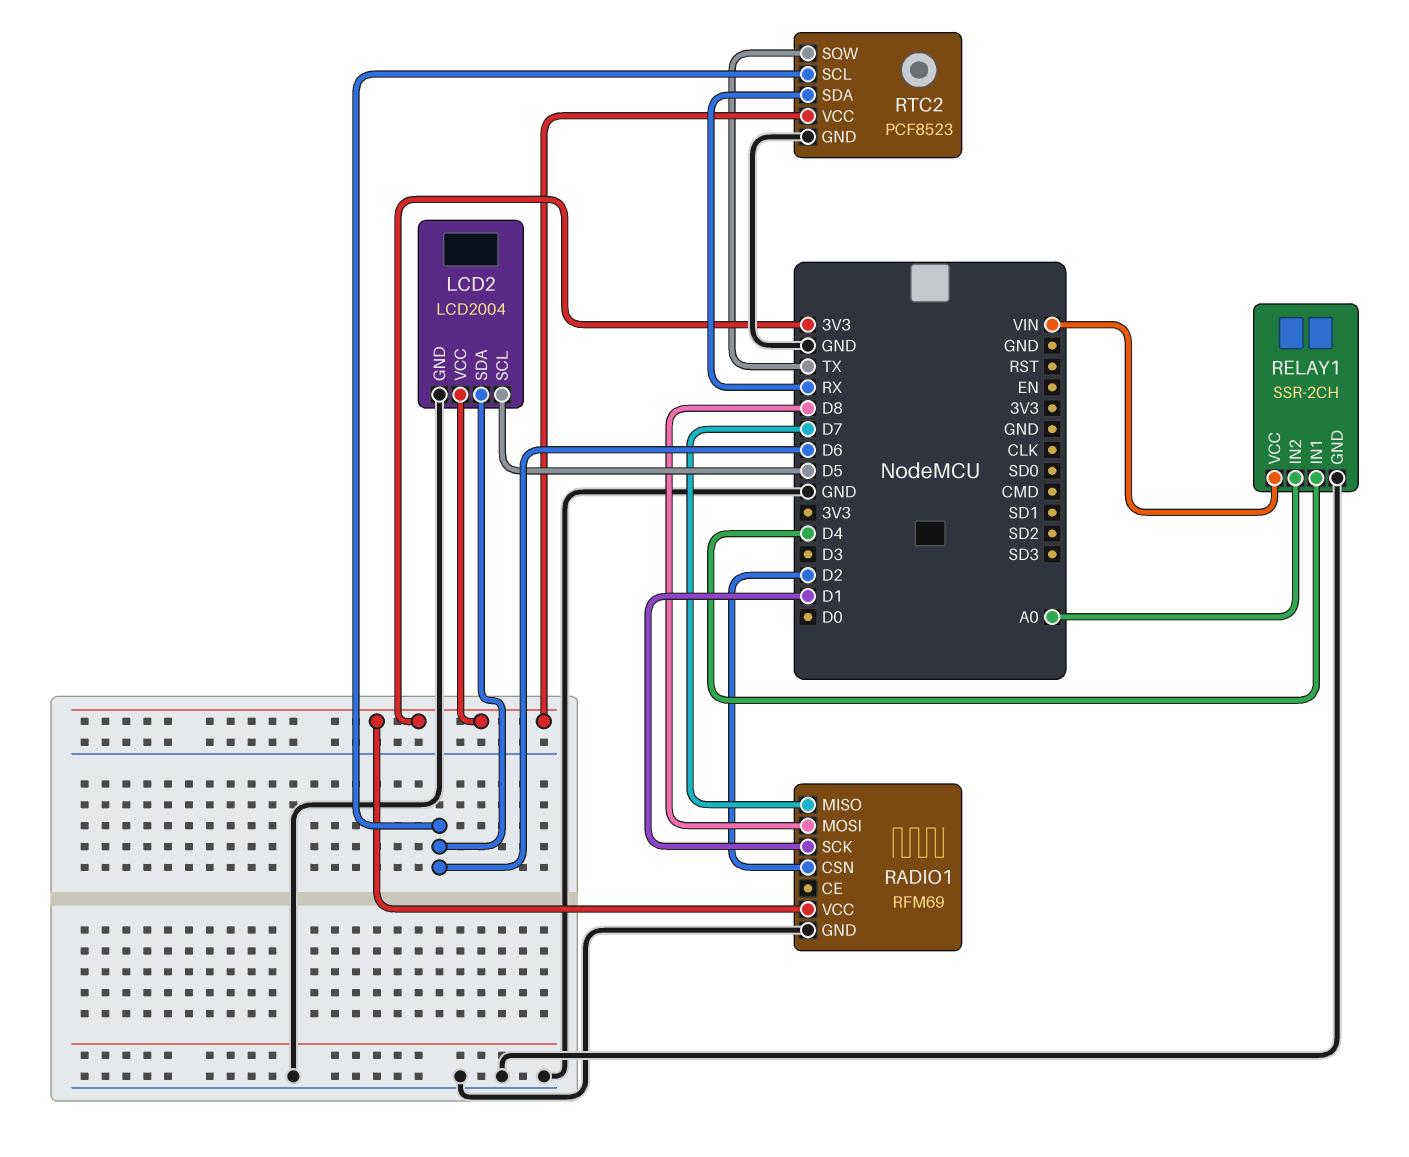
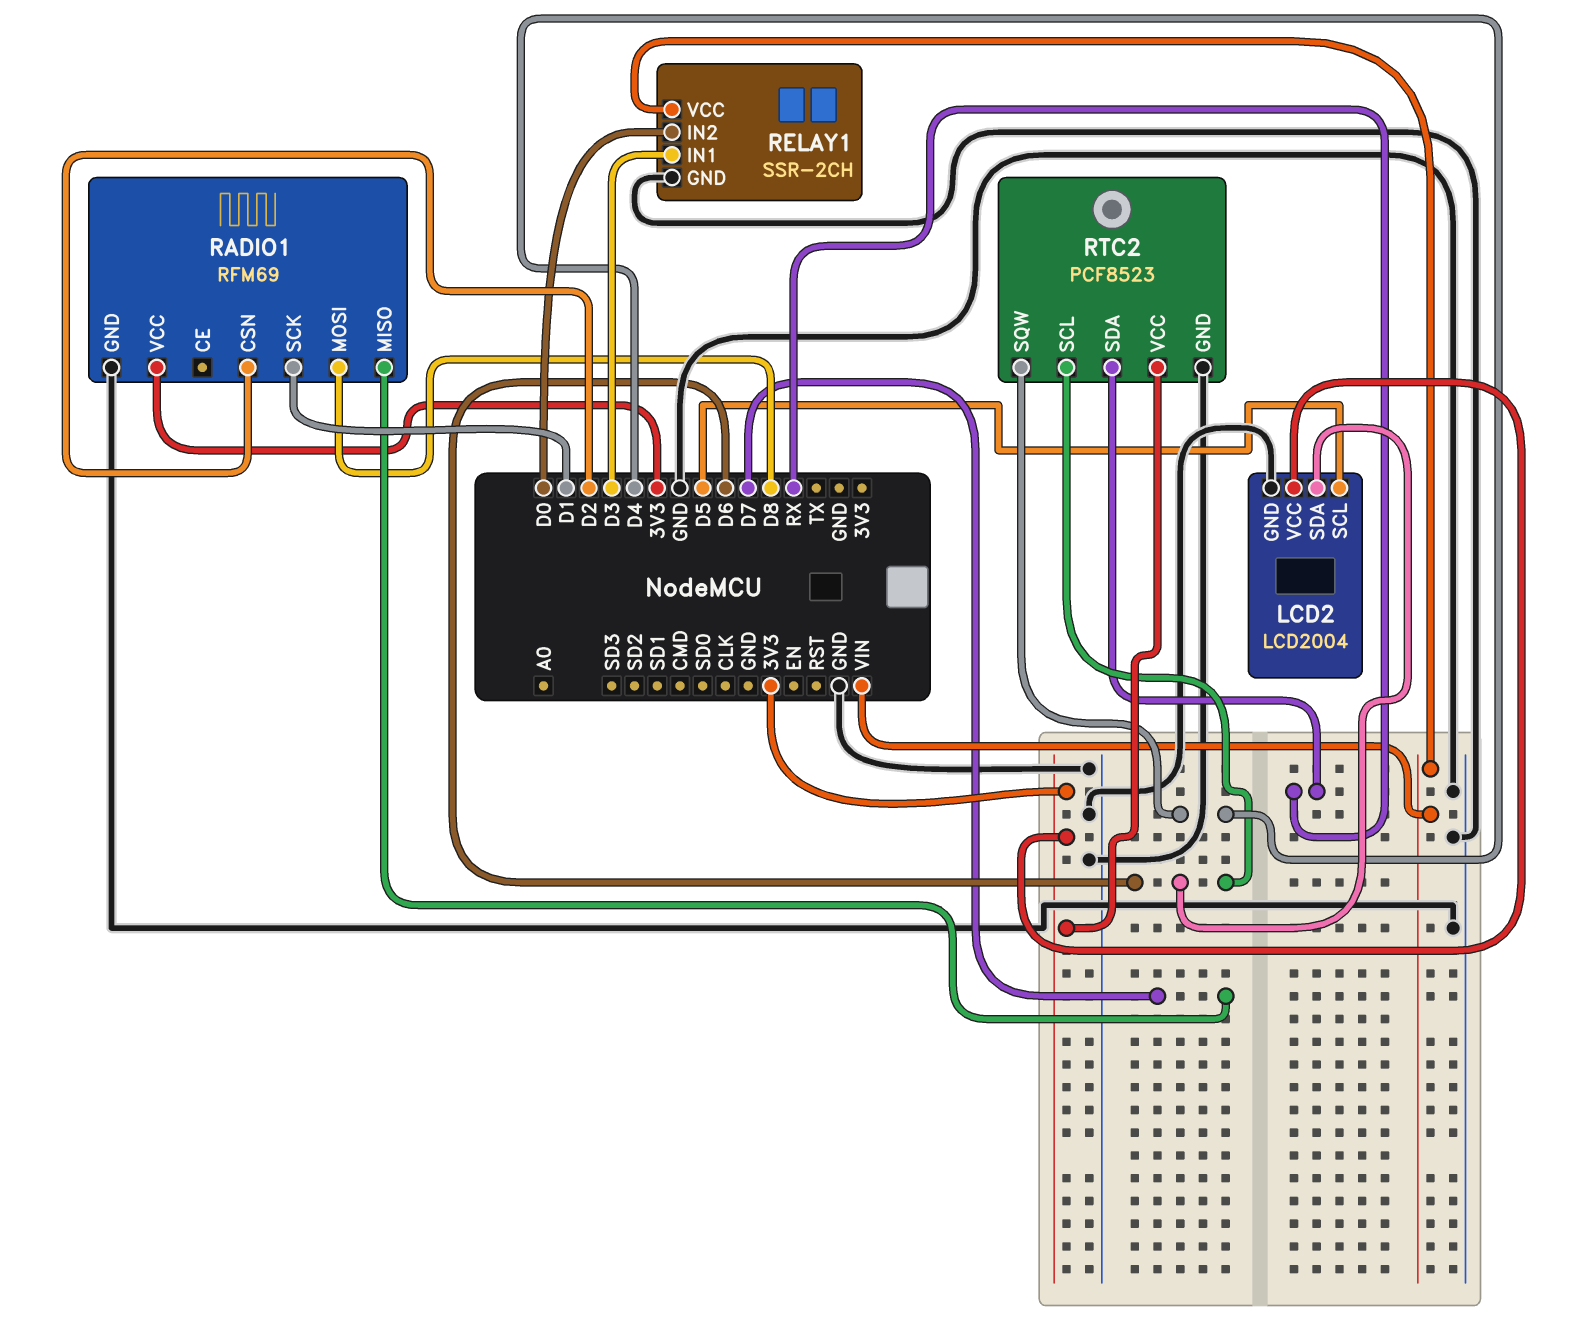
RELAY1 pin IN1: D4 -> D3
RELAY1 pin IN2: A0 -> D0
RTC2 pin SQW: TX -> D4

